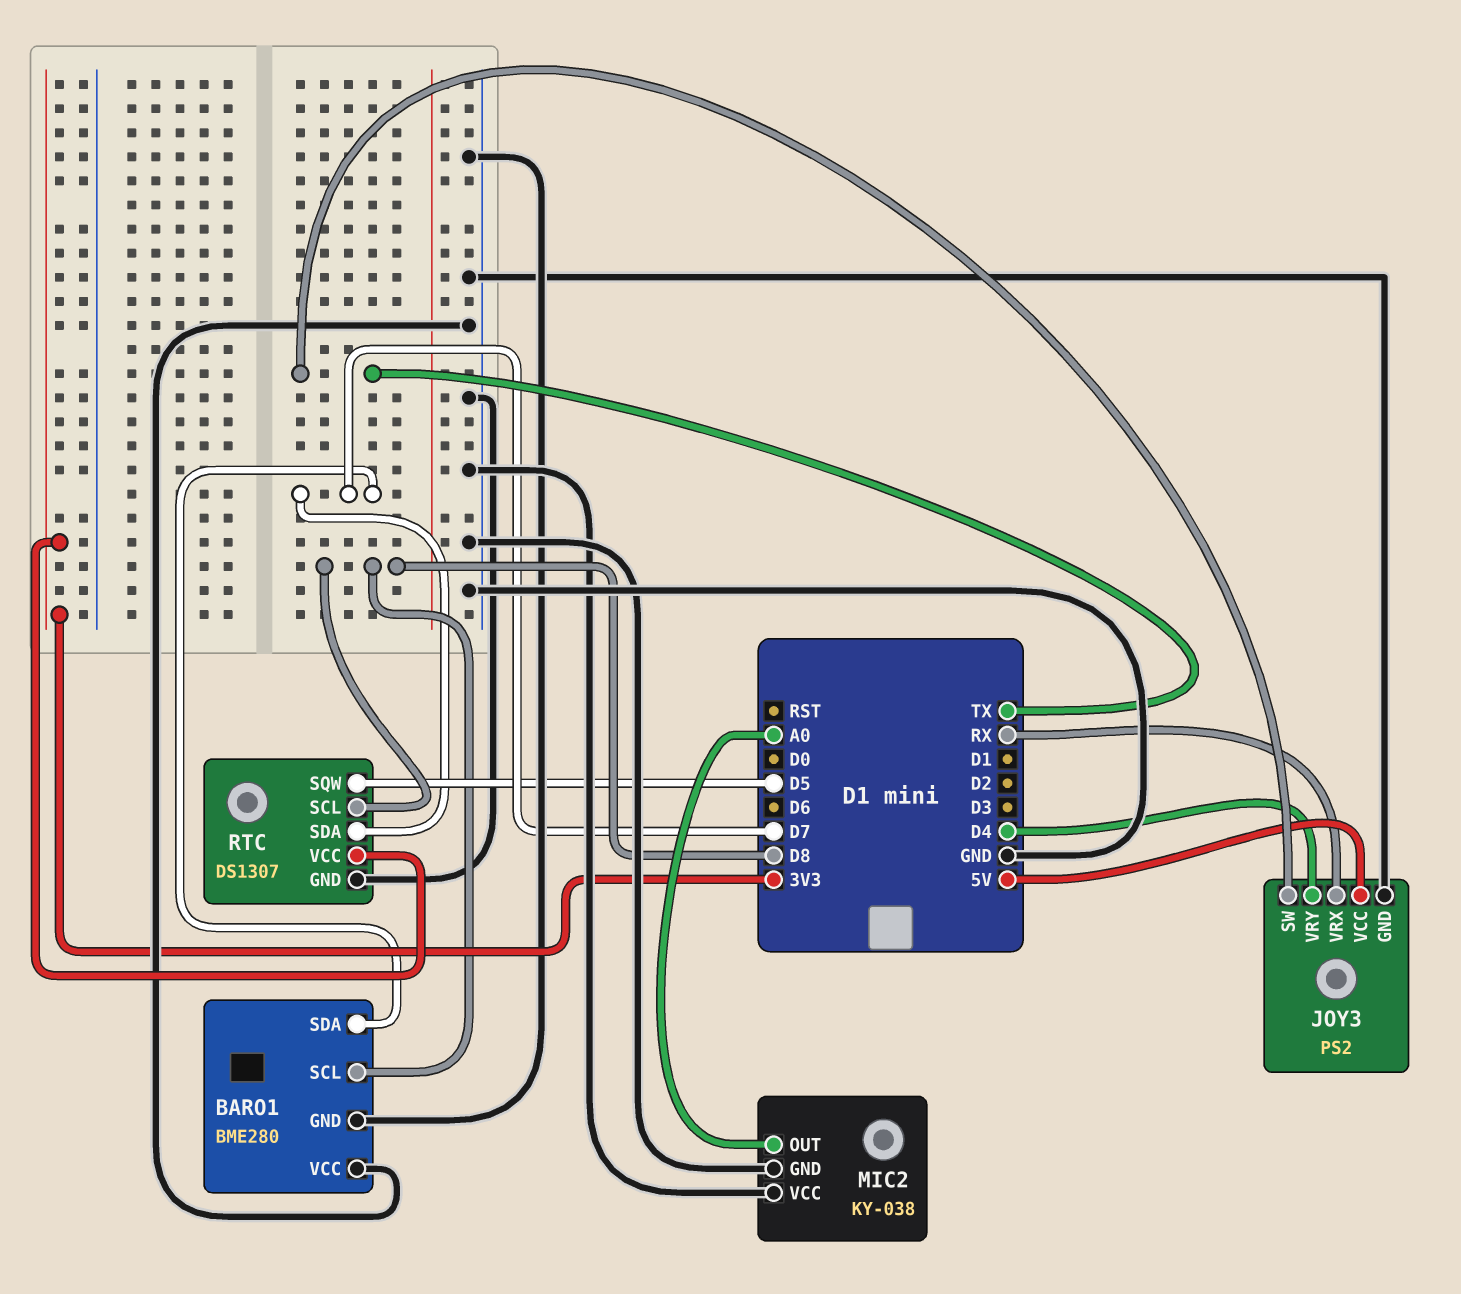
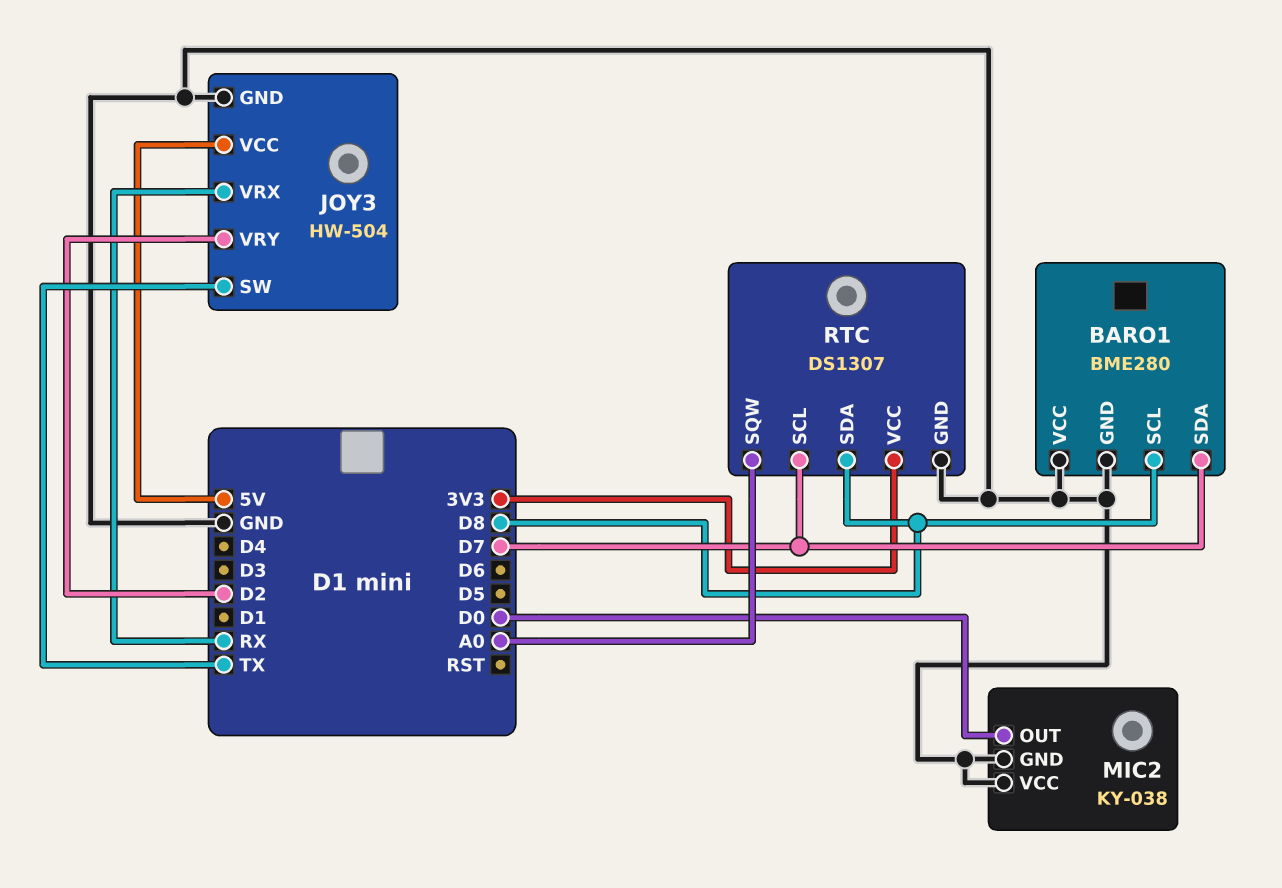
JOY3: PS2 -> HW-504
JOY3 pin VRY: D4 -> D2
MIC2 pin OUT: A0 -> D0
RTC pin SCL: D8 -> D7
RTC pin SDA: D7 -> D8
RTC pin SQW: D5 -> A0

